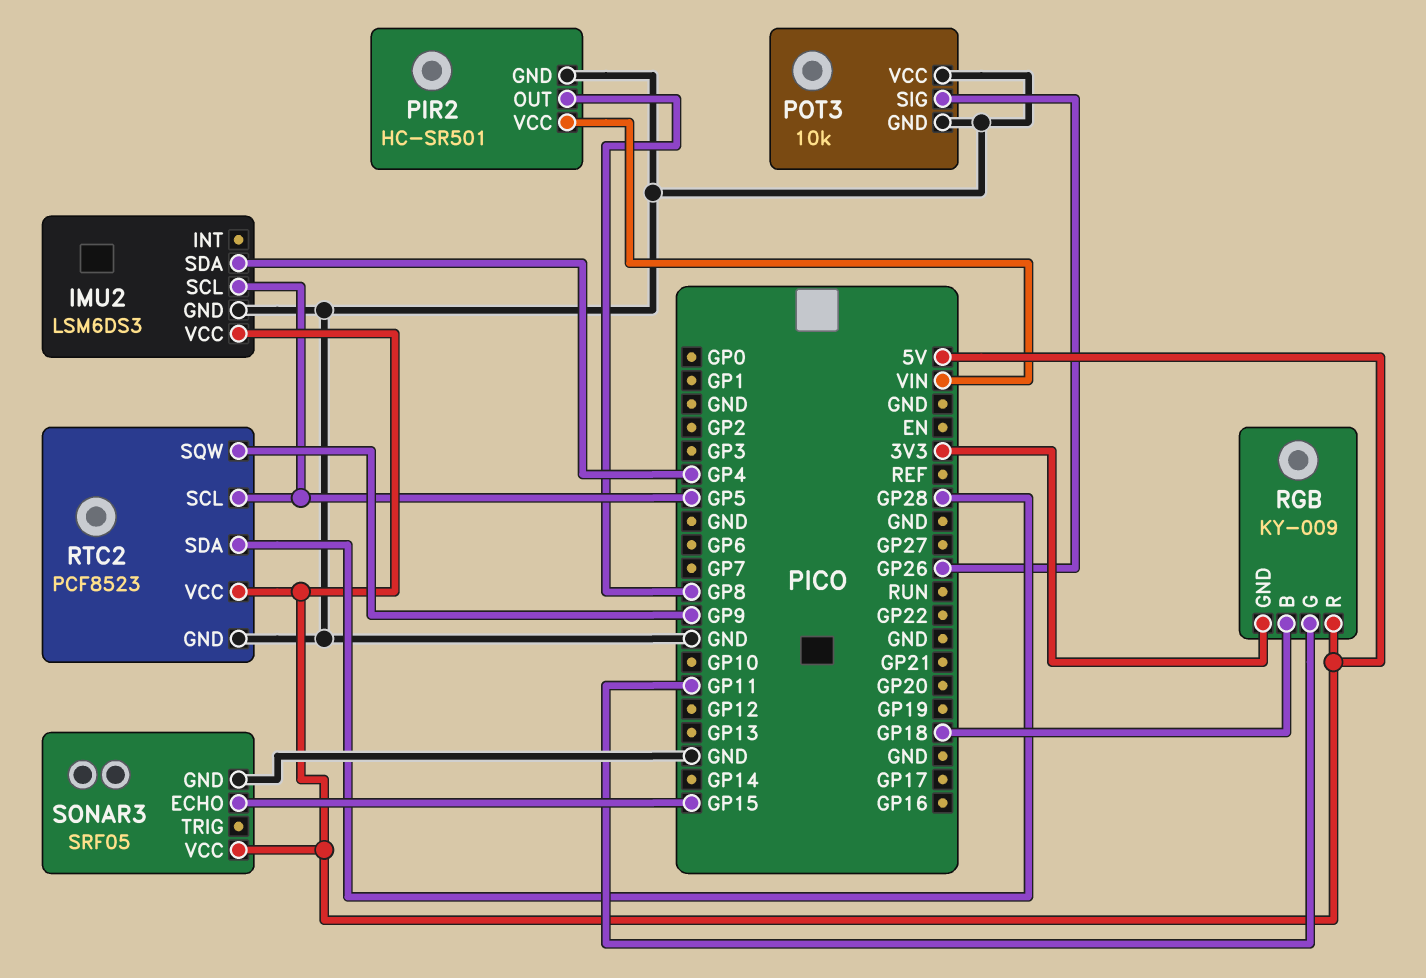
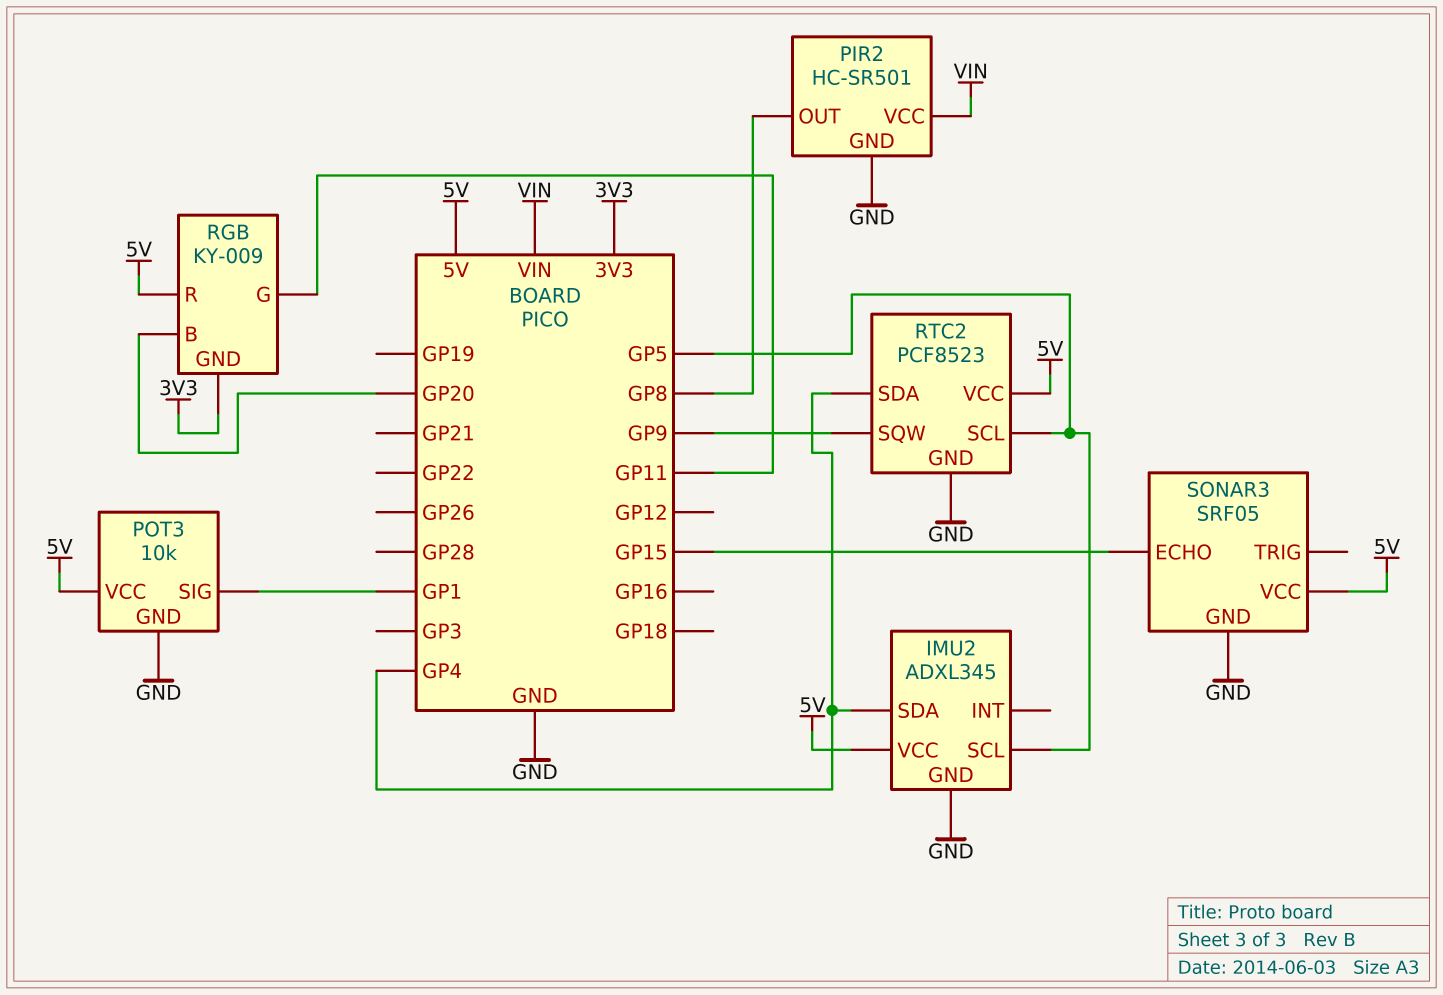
IMU2: LSM6DS3 -> ADXL345
POT3 pin SIG: GP26 -> GP1
POT3 pin VCC: GND -> 5V
RGB pin B: GP18 -> GP20
RTC2 pin SDA: GP28 -> GP4

